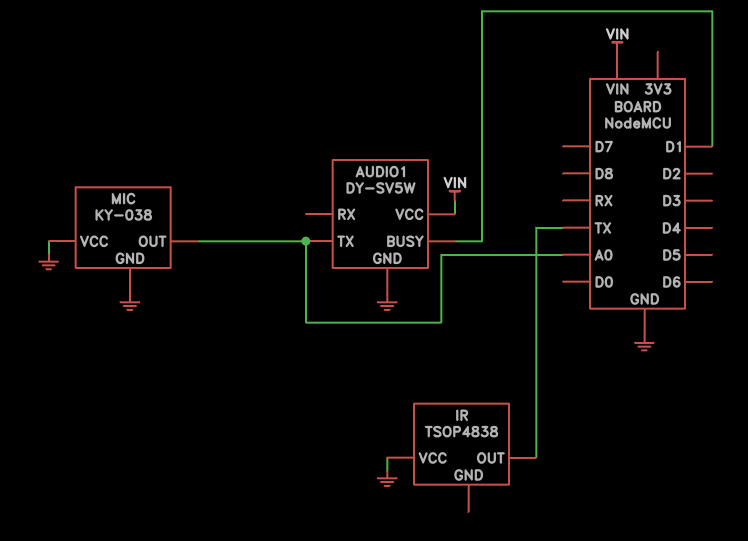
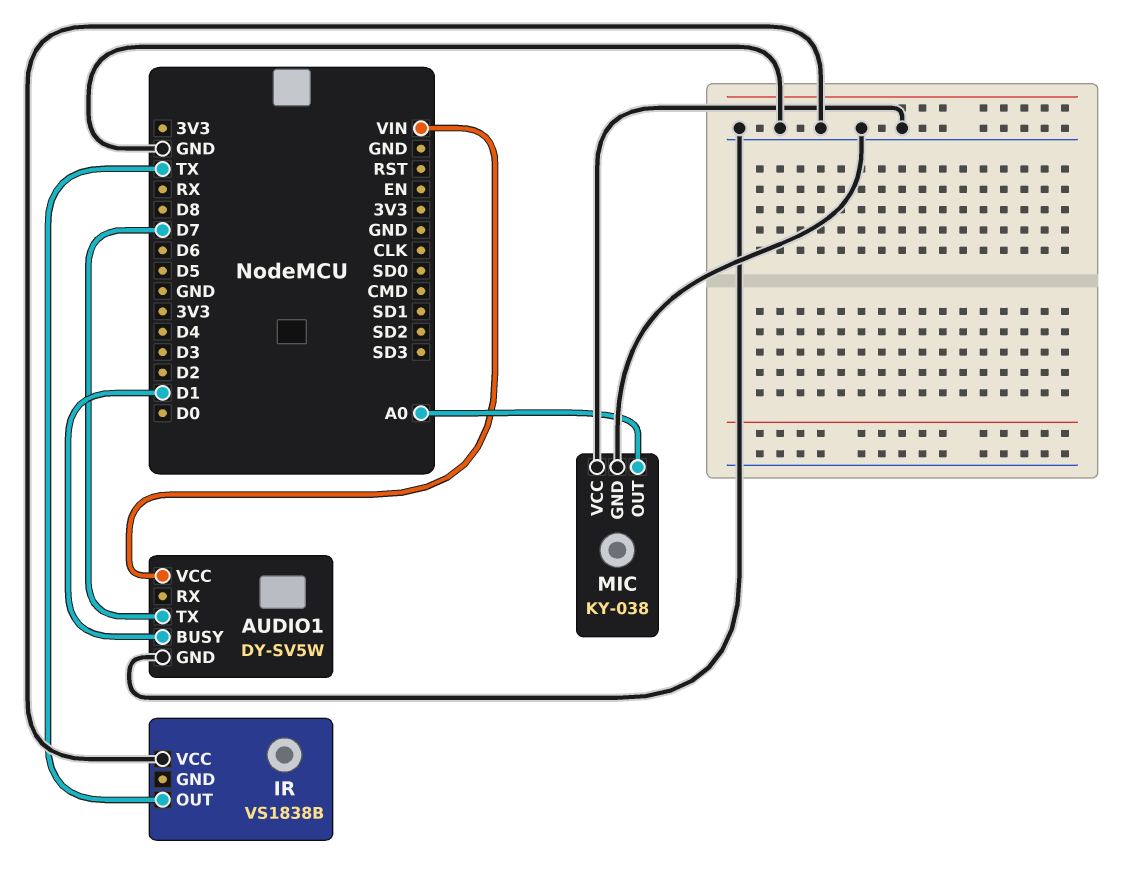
AUDIO1 pin TX: A0 -> D7
IR: TSOP4838 -> VS1838B

